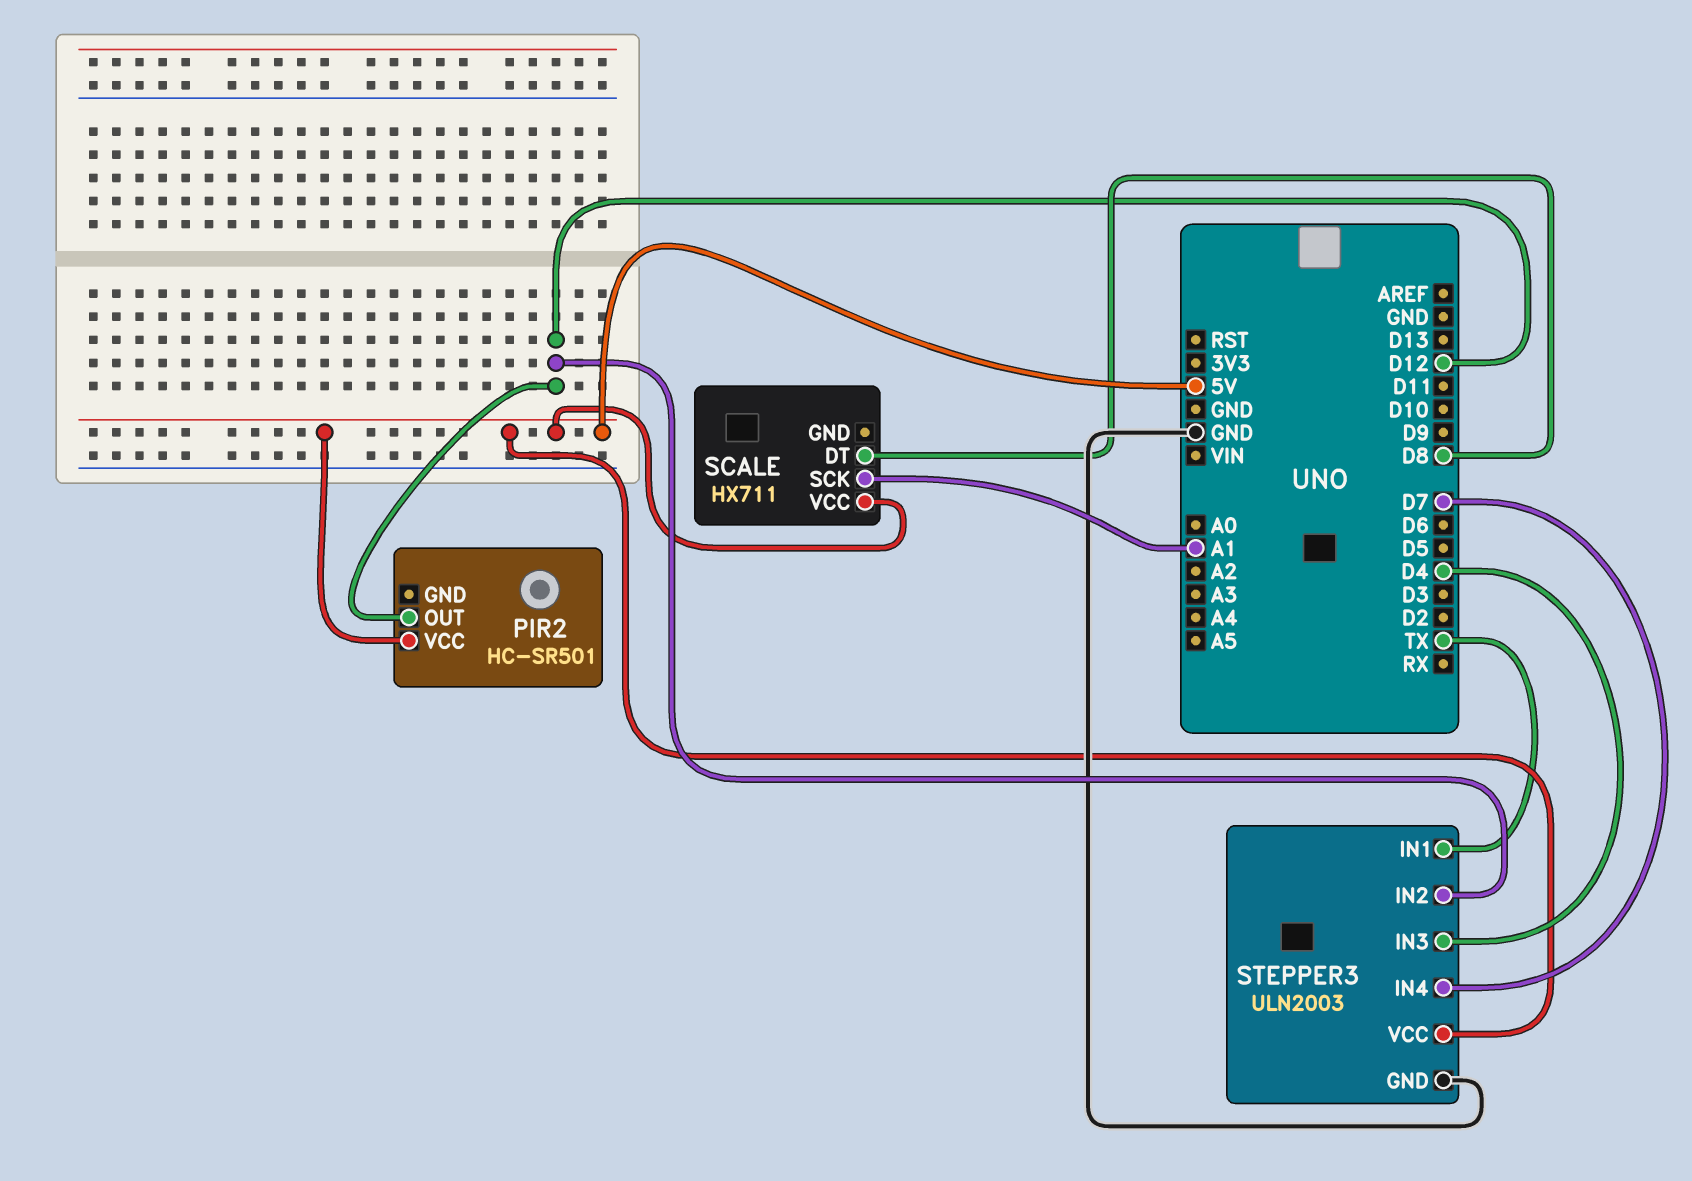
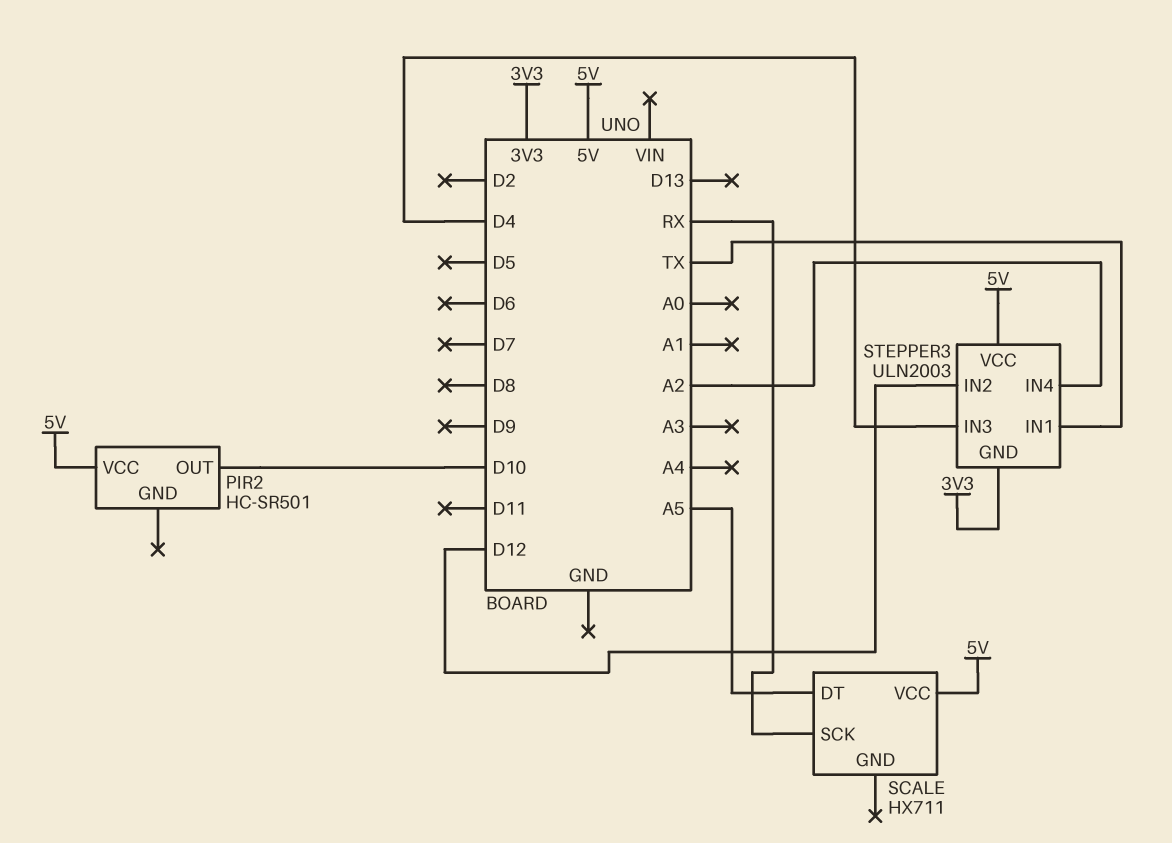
PIR2 pin OUT: D12 -> D10
SCALE pin DT: D8 -> A5
SCALE pin SCK: A1 -> RX
STEPPER3 pin GND: GND -> 3V3
STEPPER3 pin IN4: D7 -> A2

